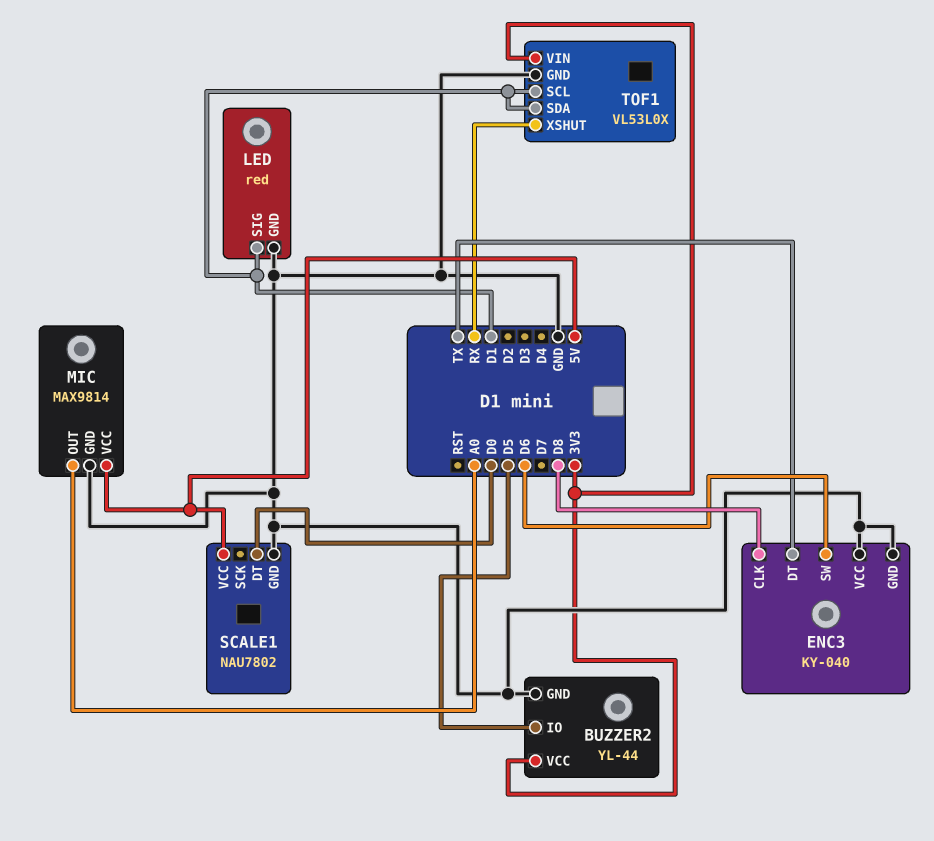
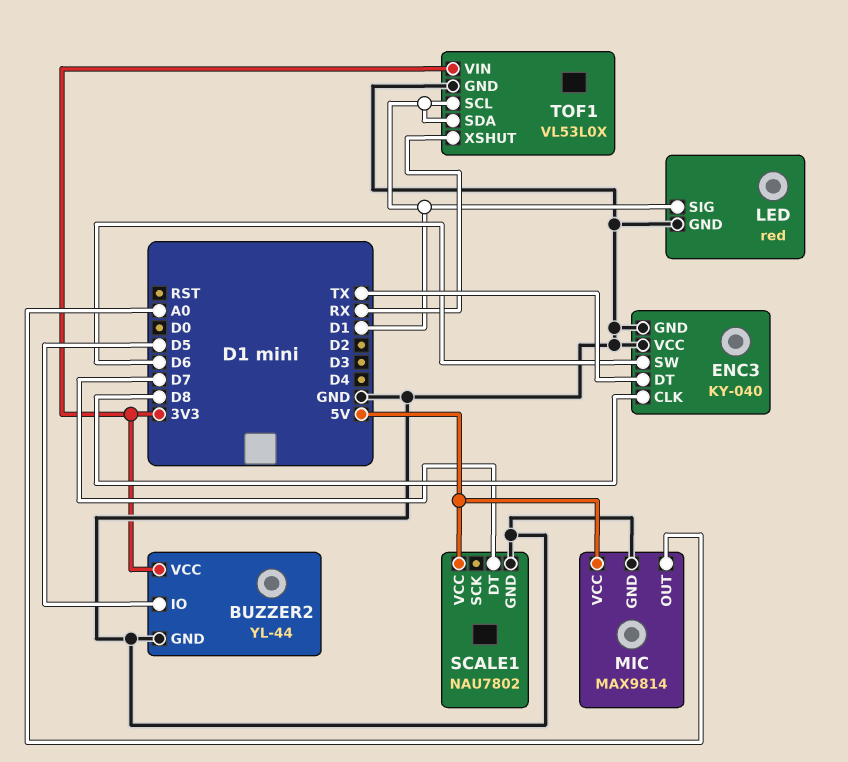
SCALE1 pin DT: D0 -> D7

